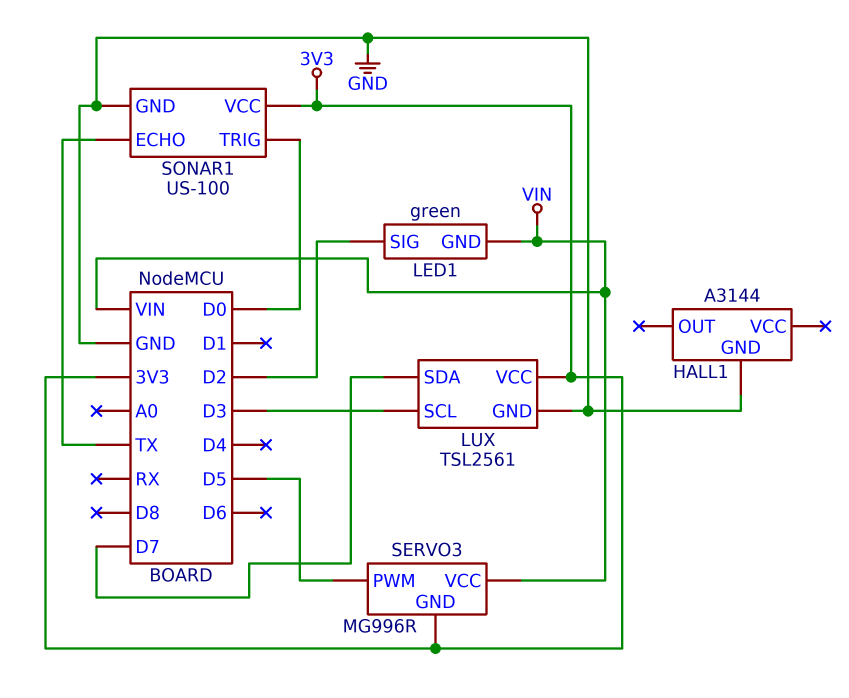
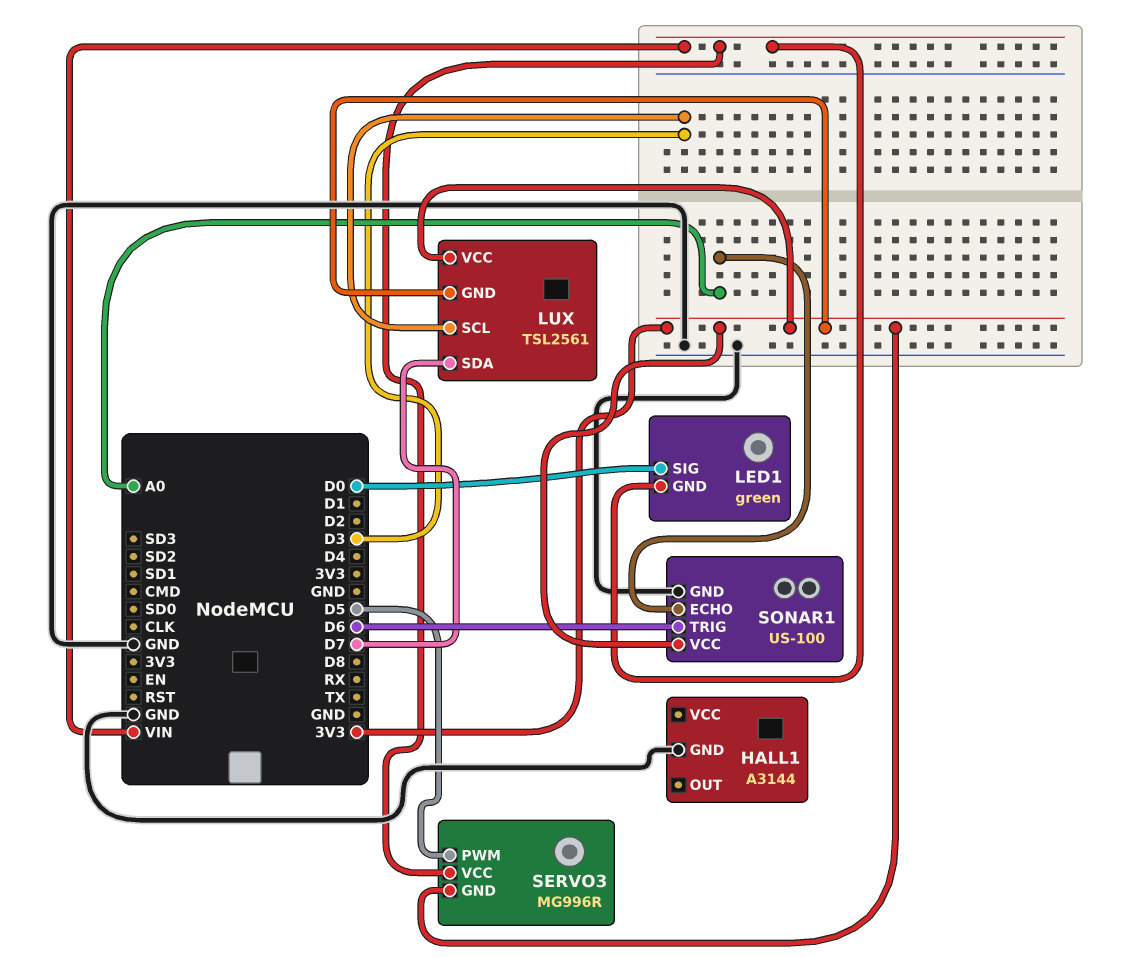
LED1 pin SIG: D2 -> D0
LUX pin GND: GND -> 3V3
SONAR1 pin ECHO: TX -> A0
SONAR1 pin TRIG: D0 -> D6

